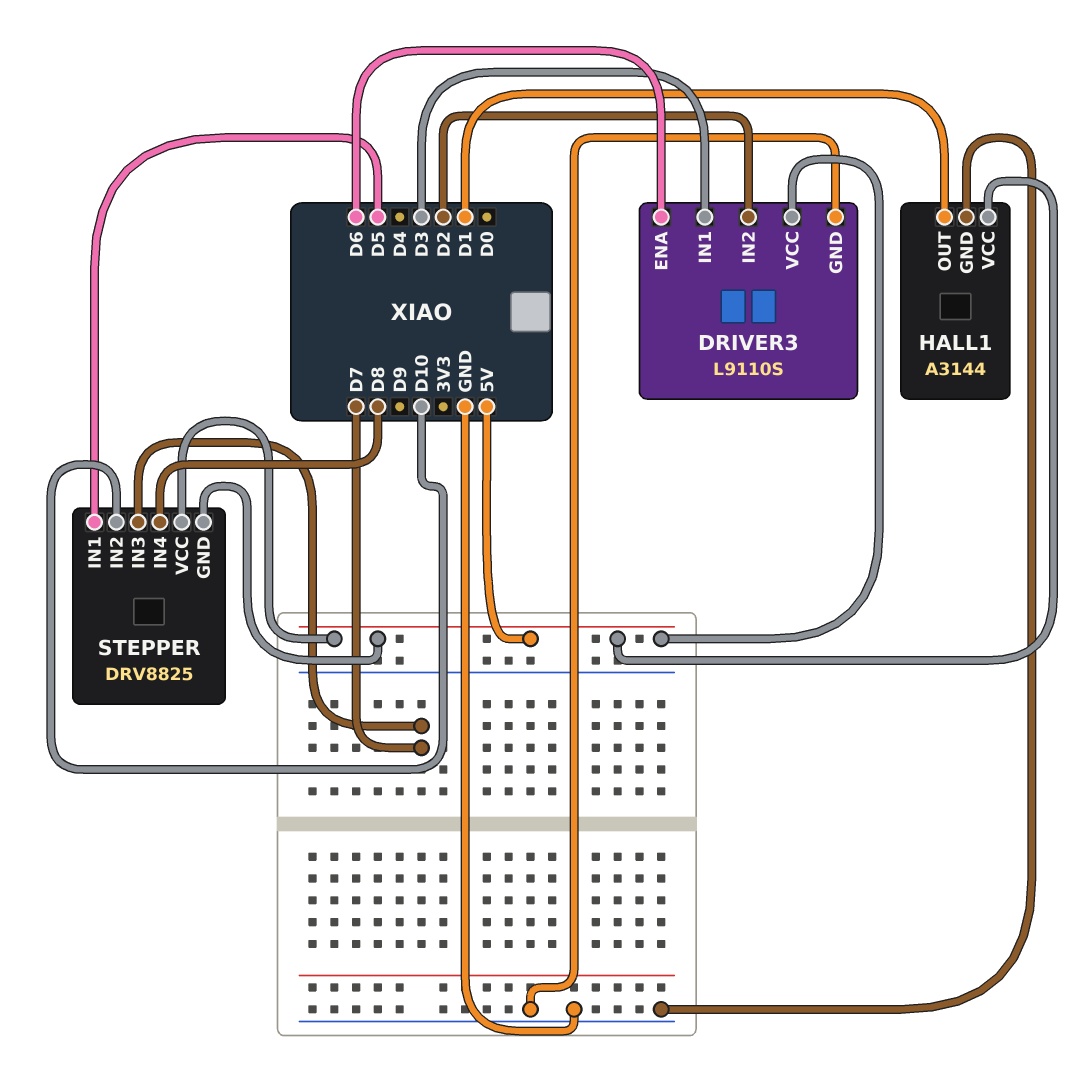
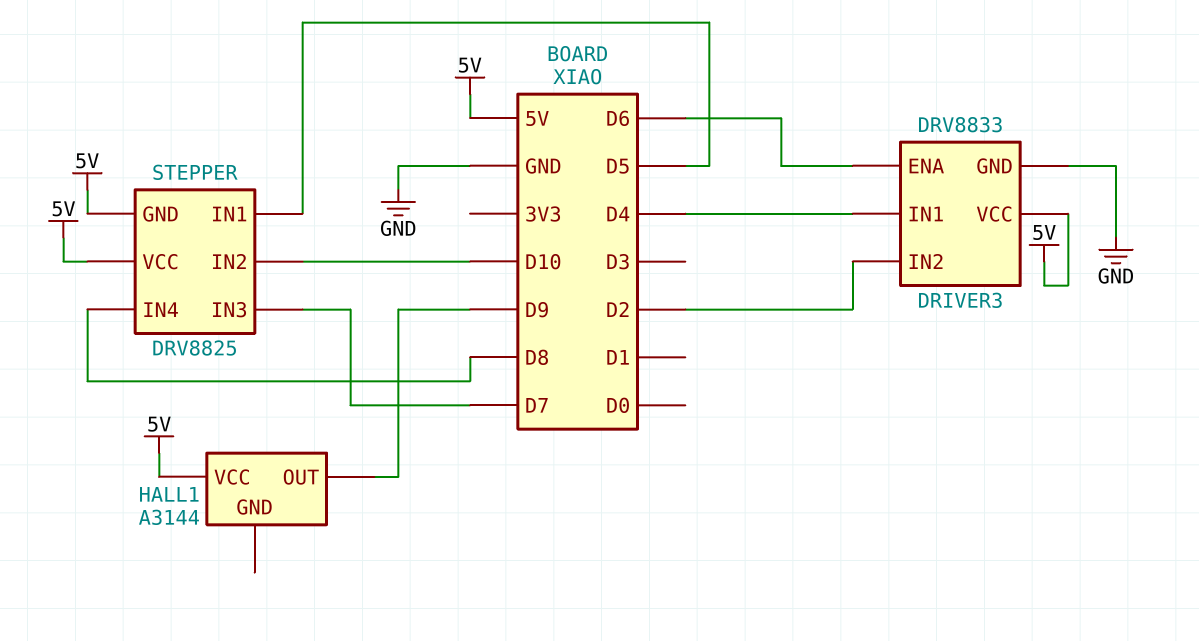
DRIVER3: L9110S -> DRV8833
DRIVER3 pin IN1: D3 -> D4
HALL1 pin GND: GND -> none
HALL1 pin OUT: D1 -> D9

